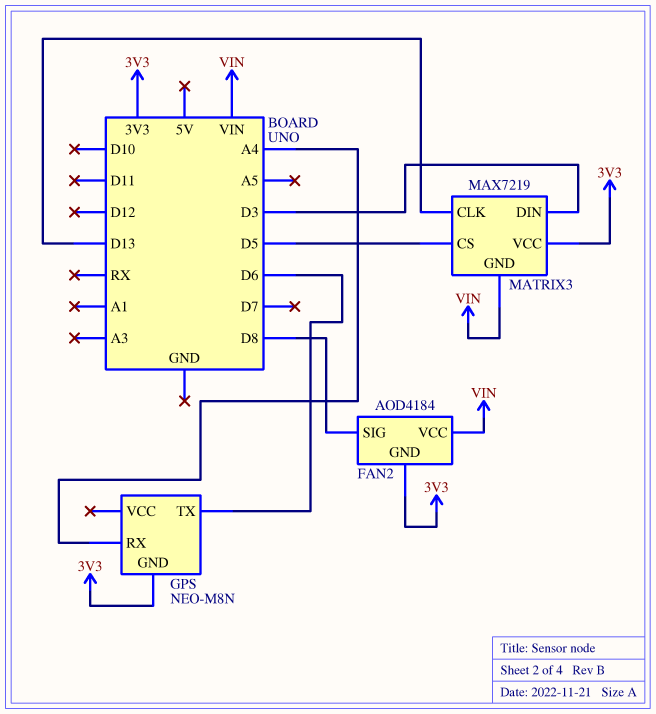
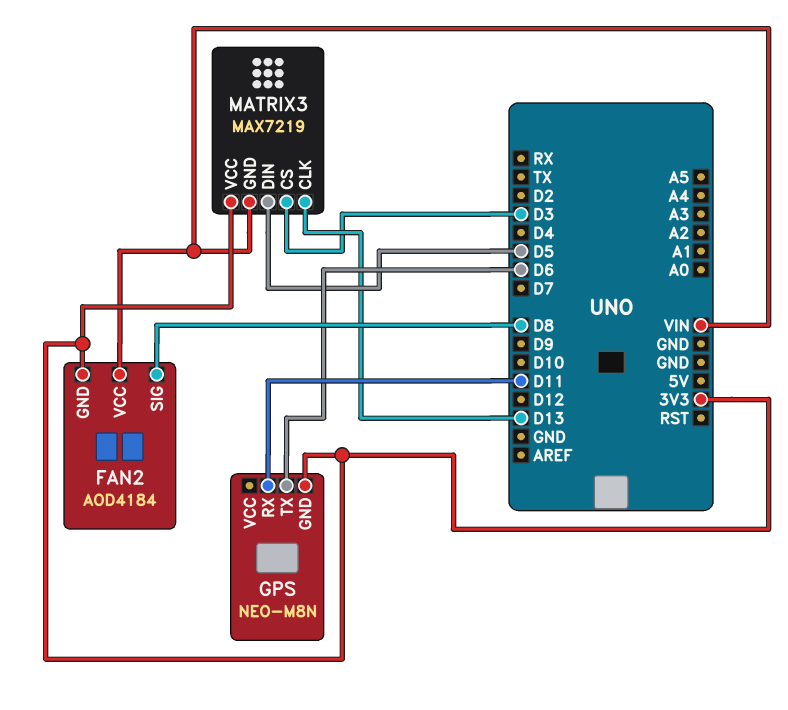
GPS pin RX: A4 -> D11
MATRIX3 pin CS: D5 -> D3
MATRIX3 pin DIN: D3 -> D5

